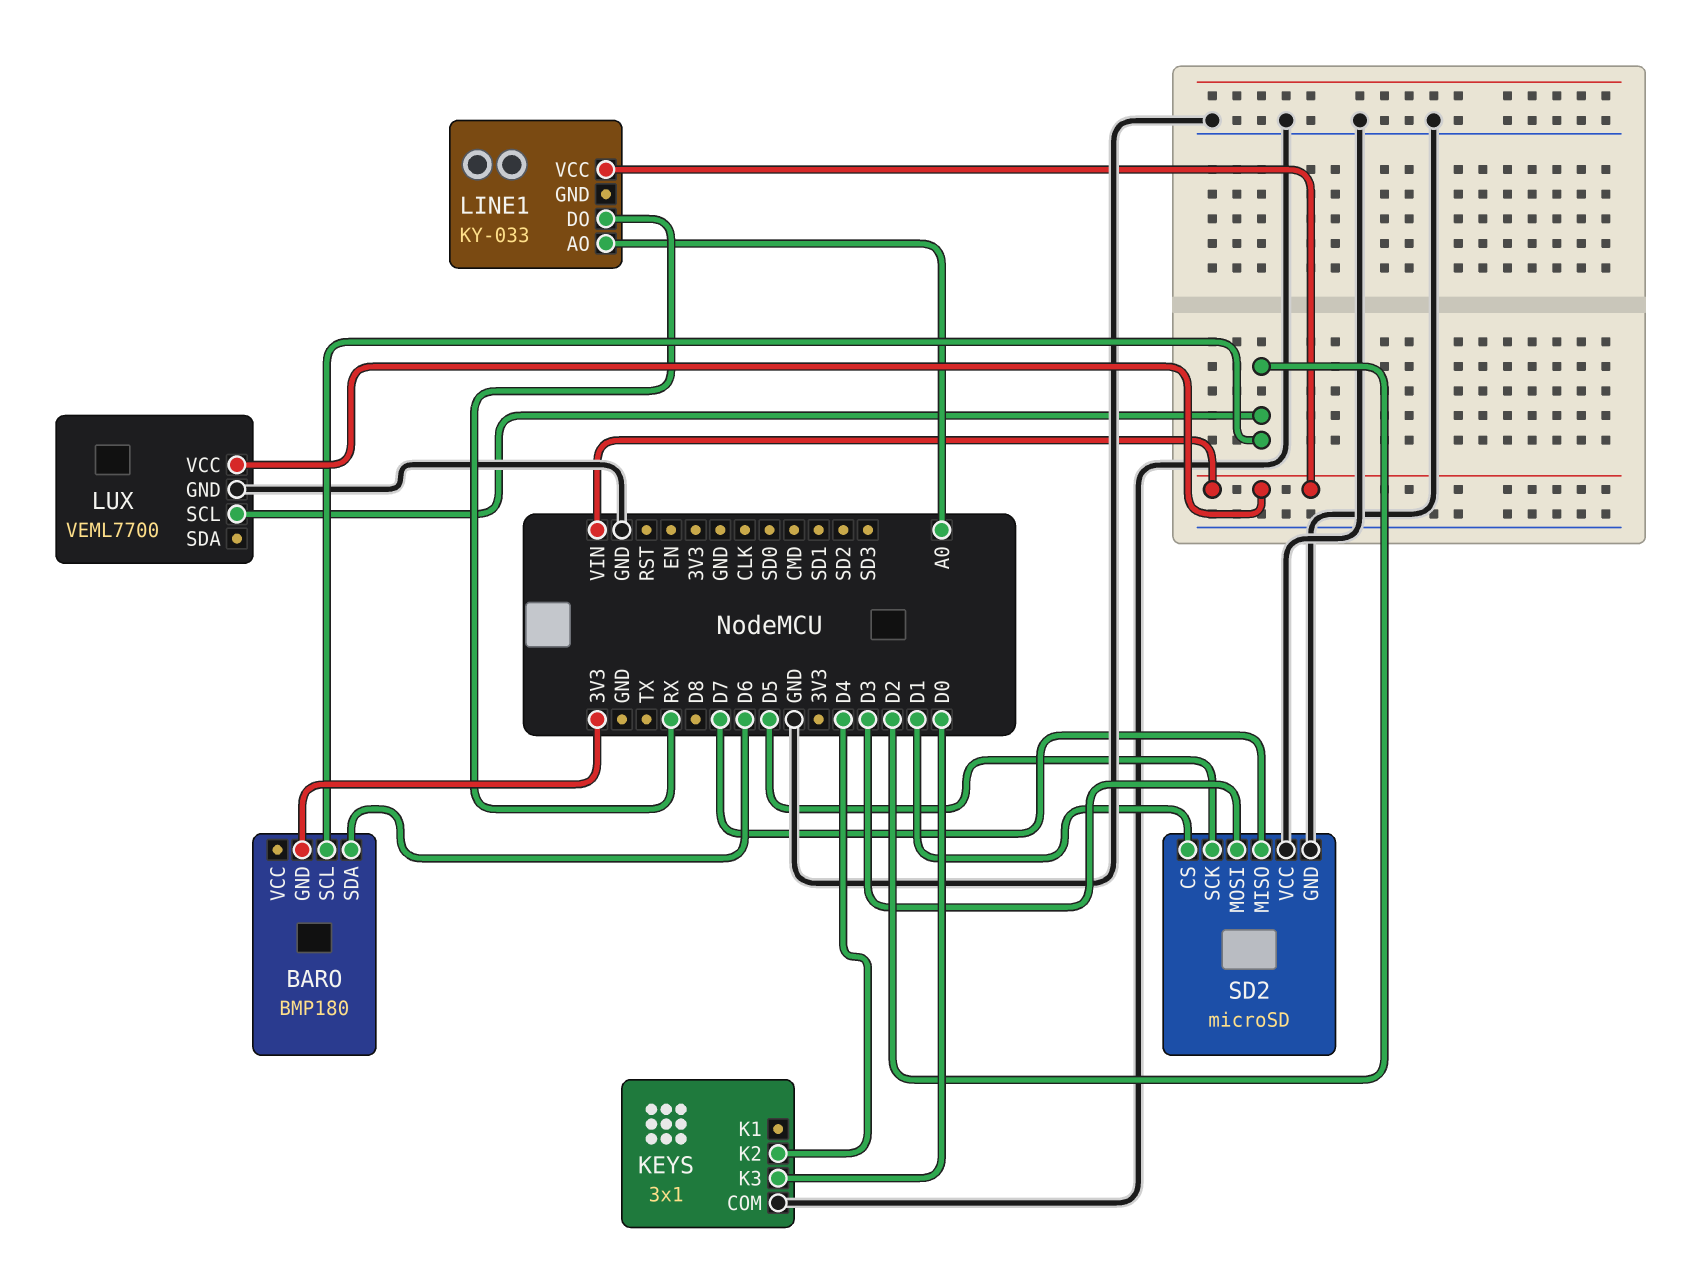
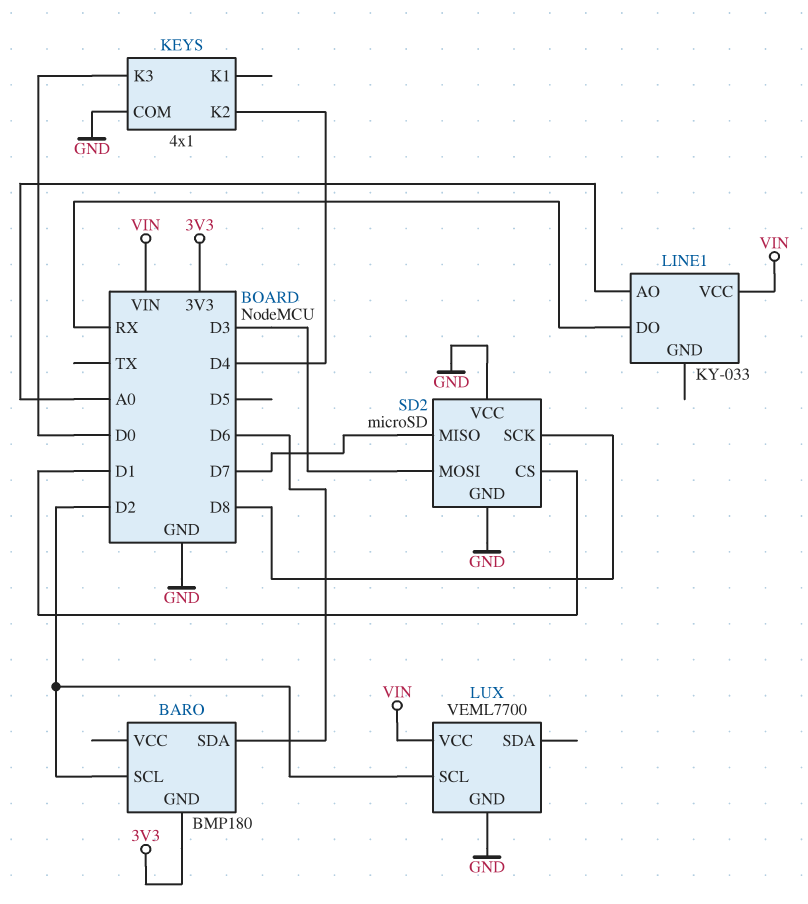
KEYS: 3x1 -> 4x1
SD2 pin SCK: D5 -> D8

